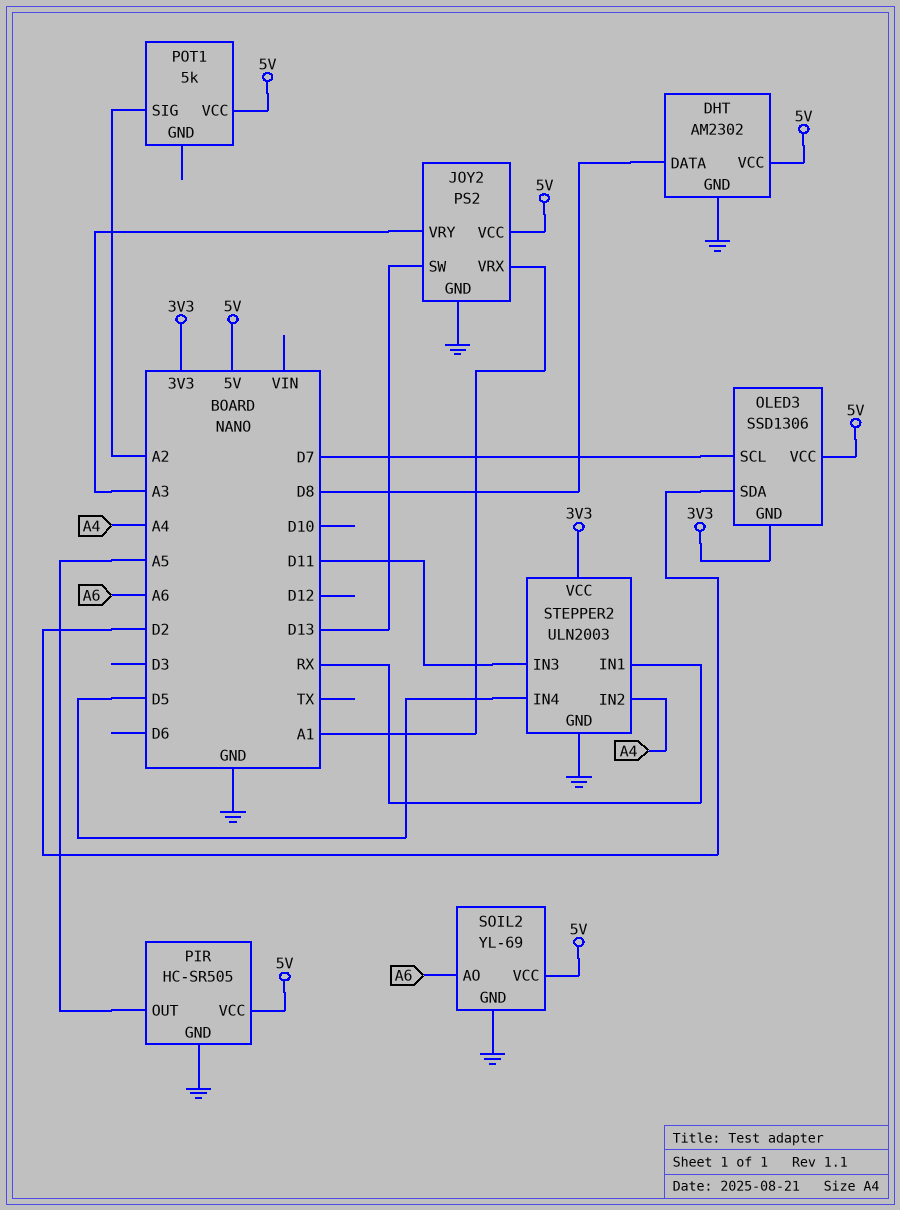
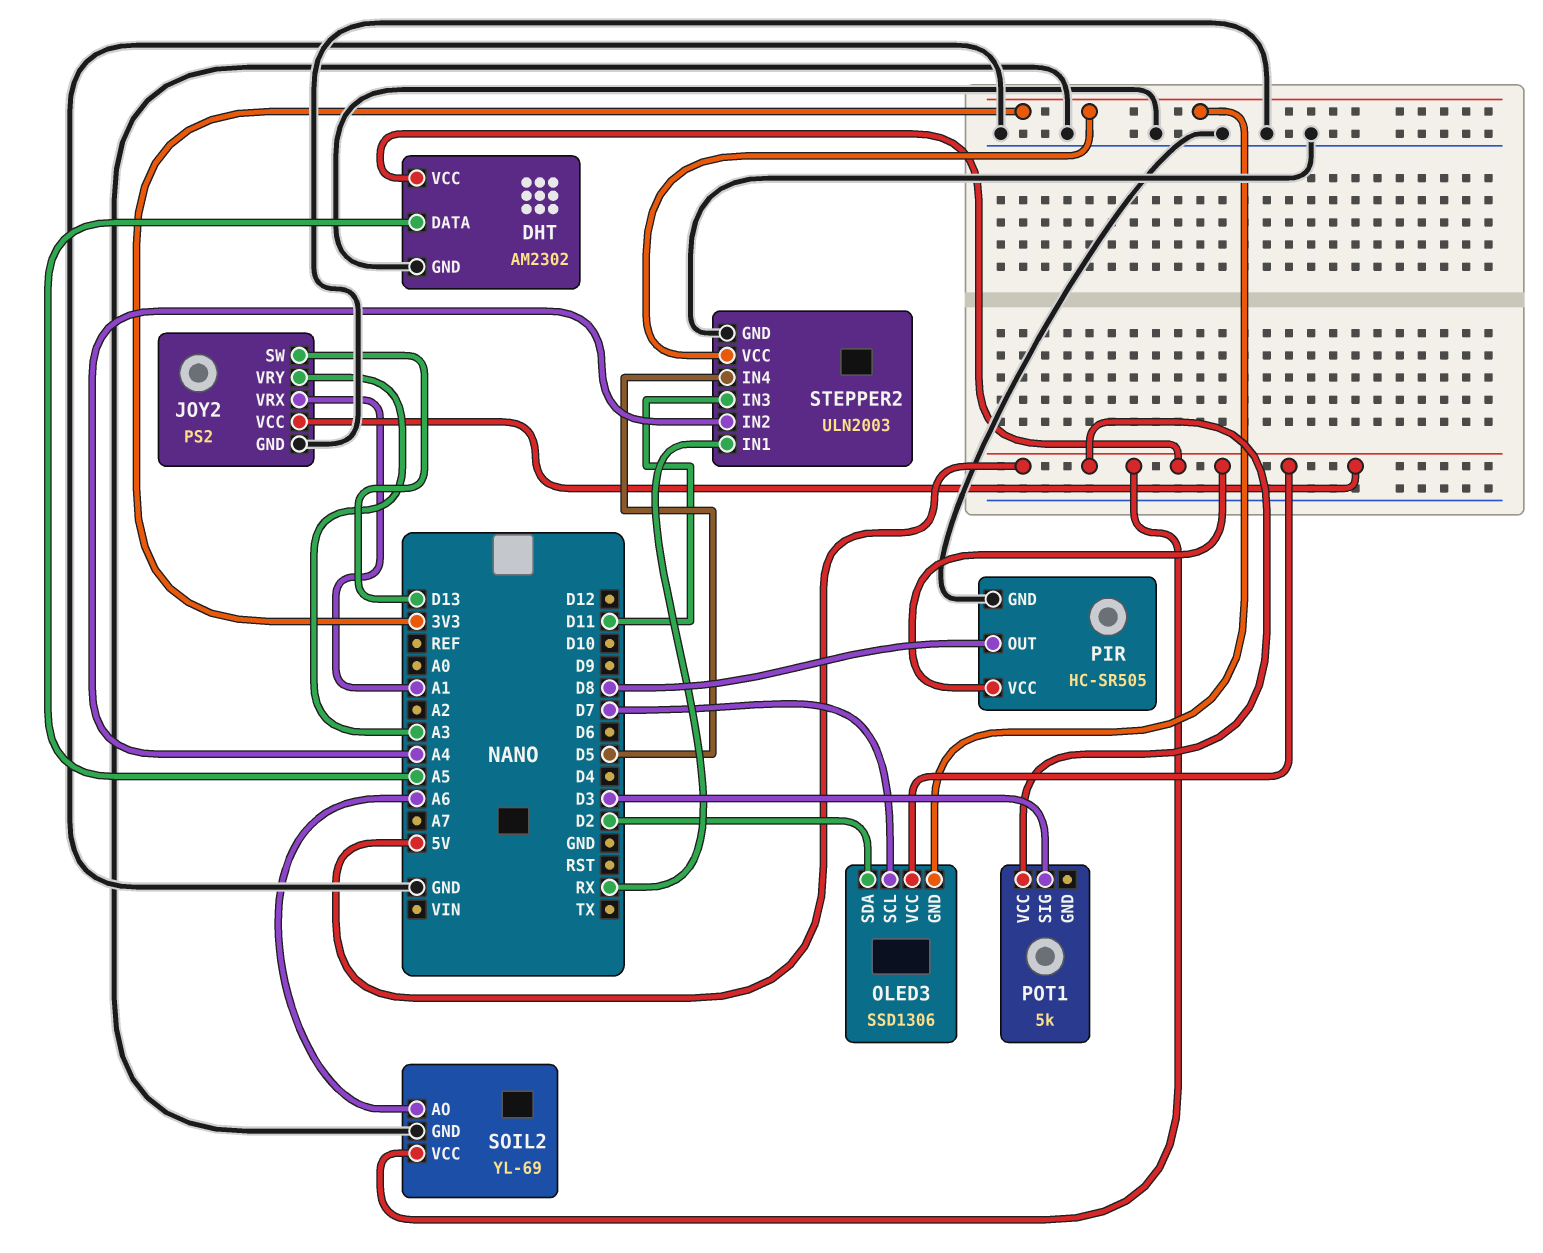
DHT pin DATA: D8 -> A5
PIR pin OUT: A5 -> D8
POT1 pin SIG: A2 -> D3

